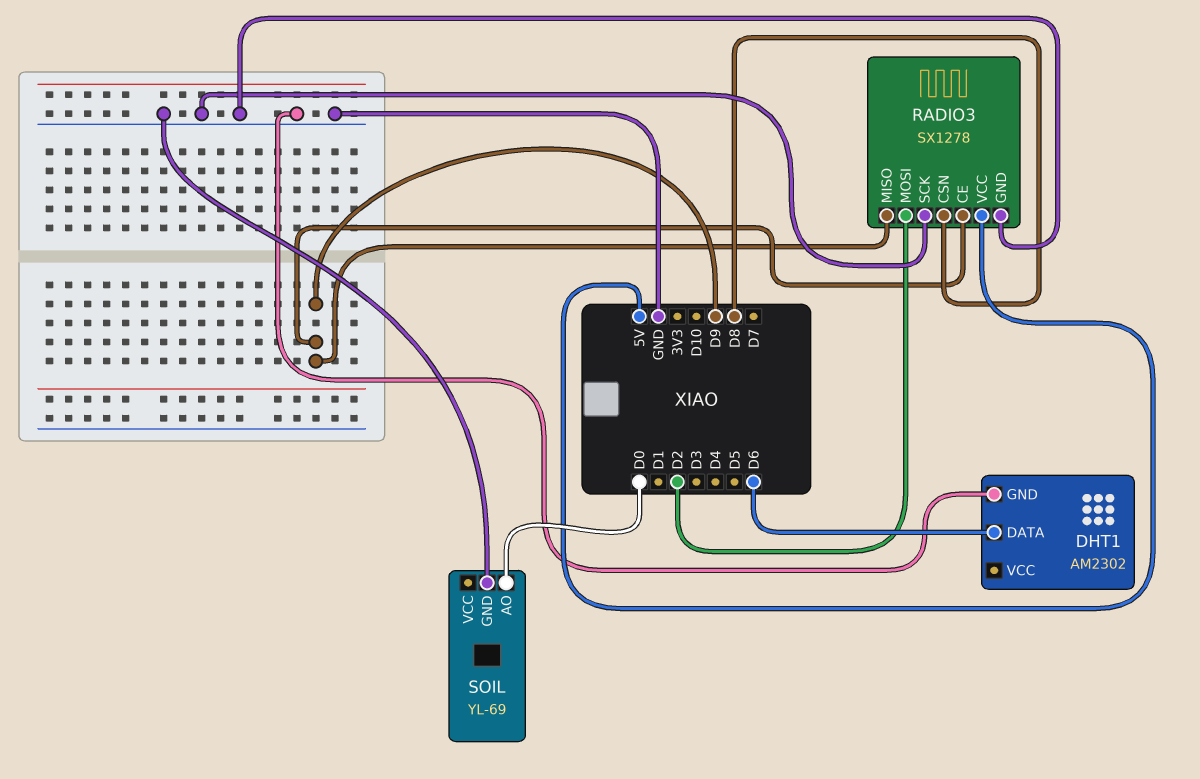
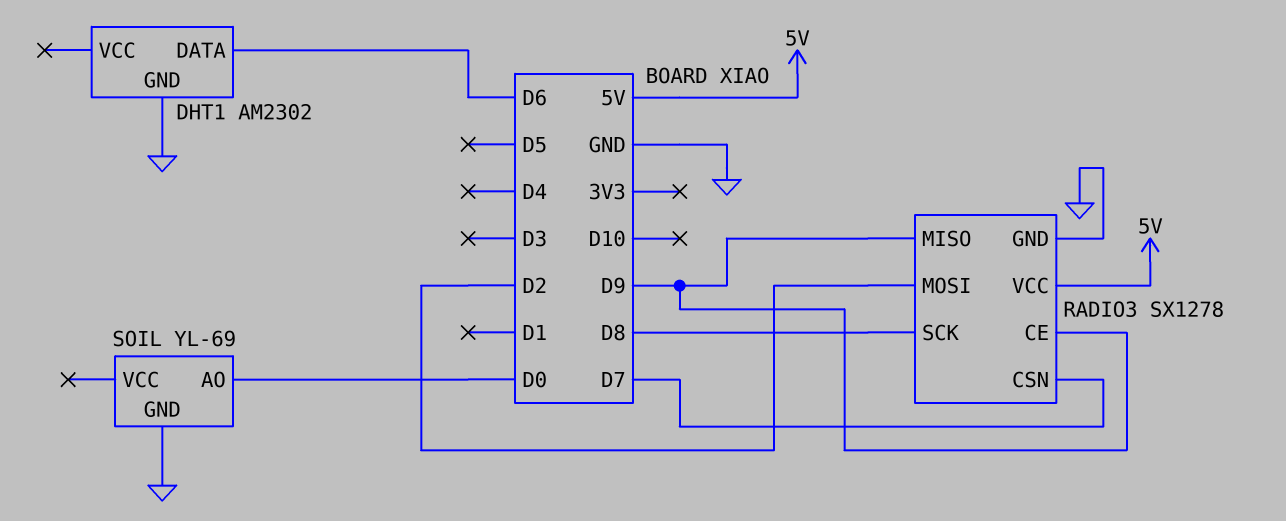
RADIO3 pin CSN: D8 -> D7
RADIO3 pin SCK: GND -> D8

